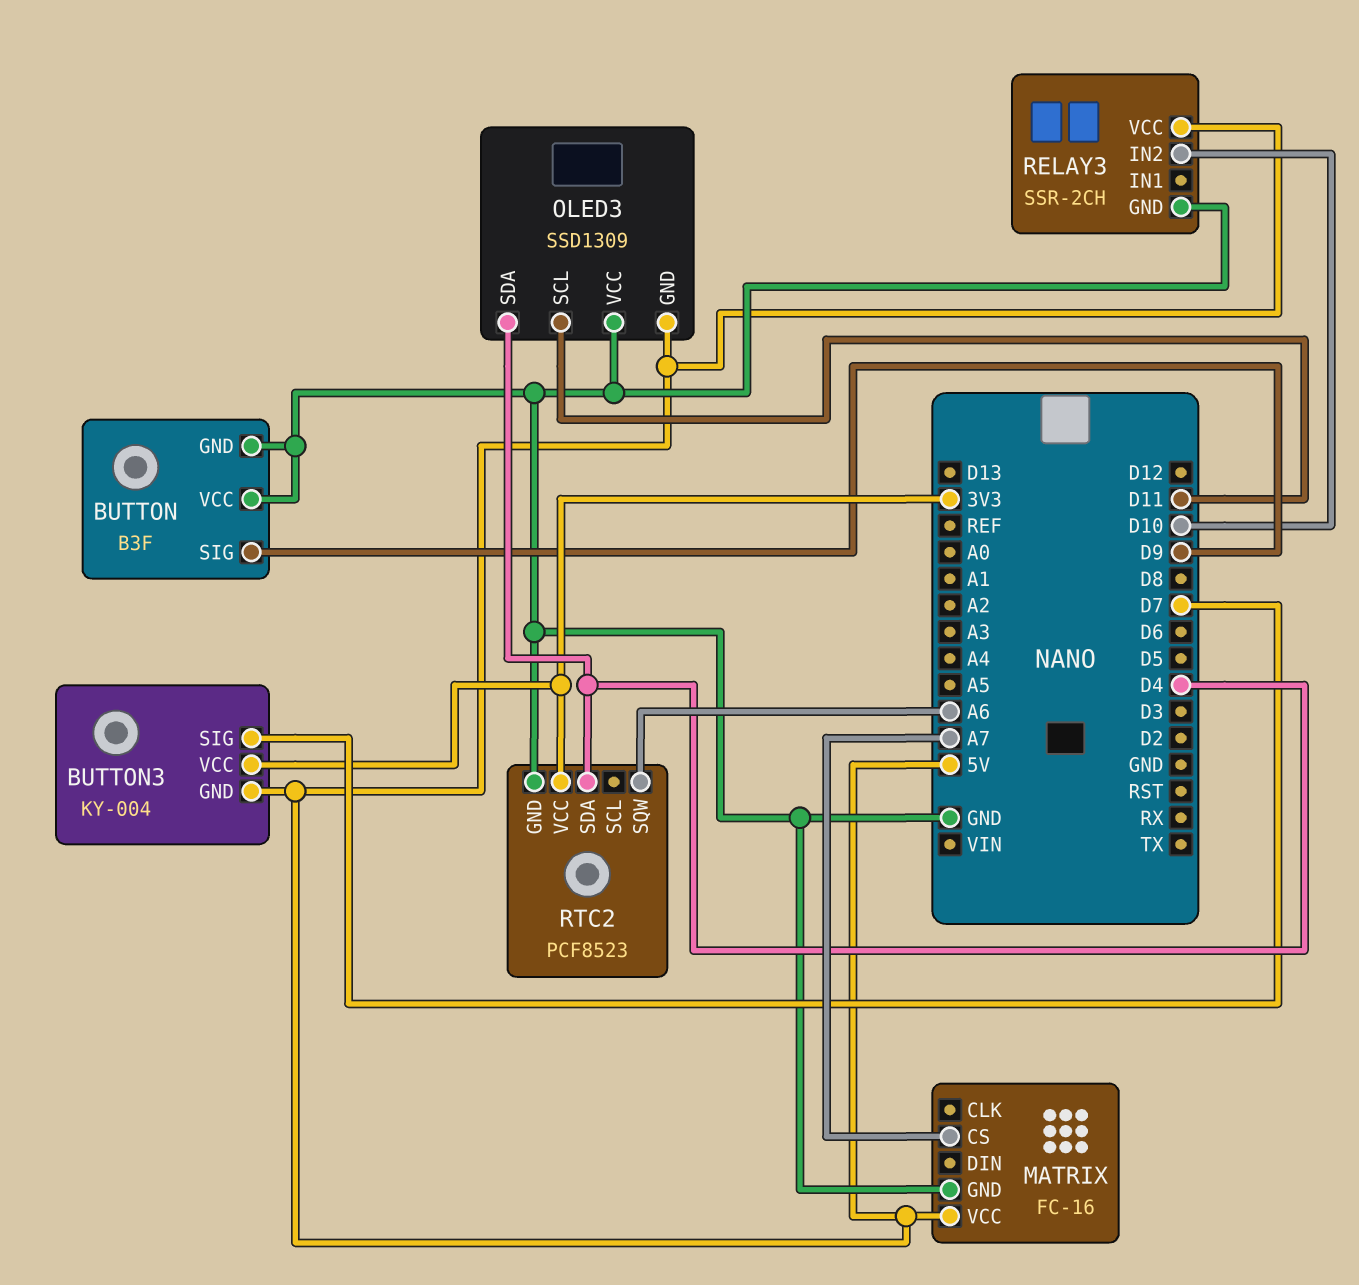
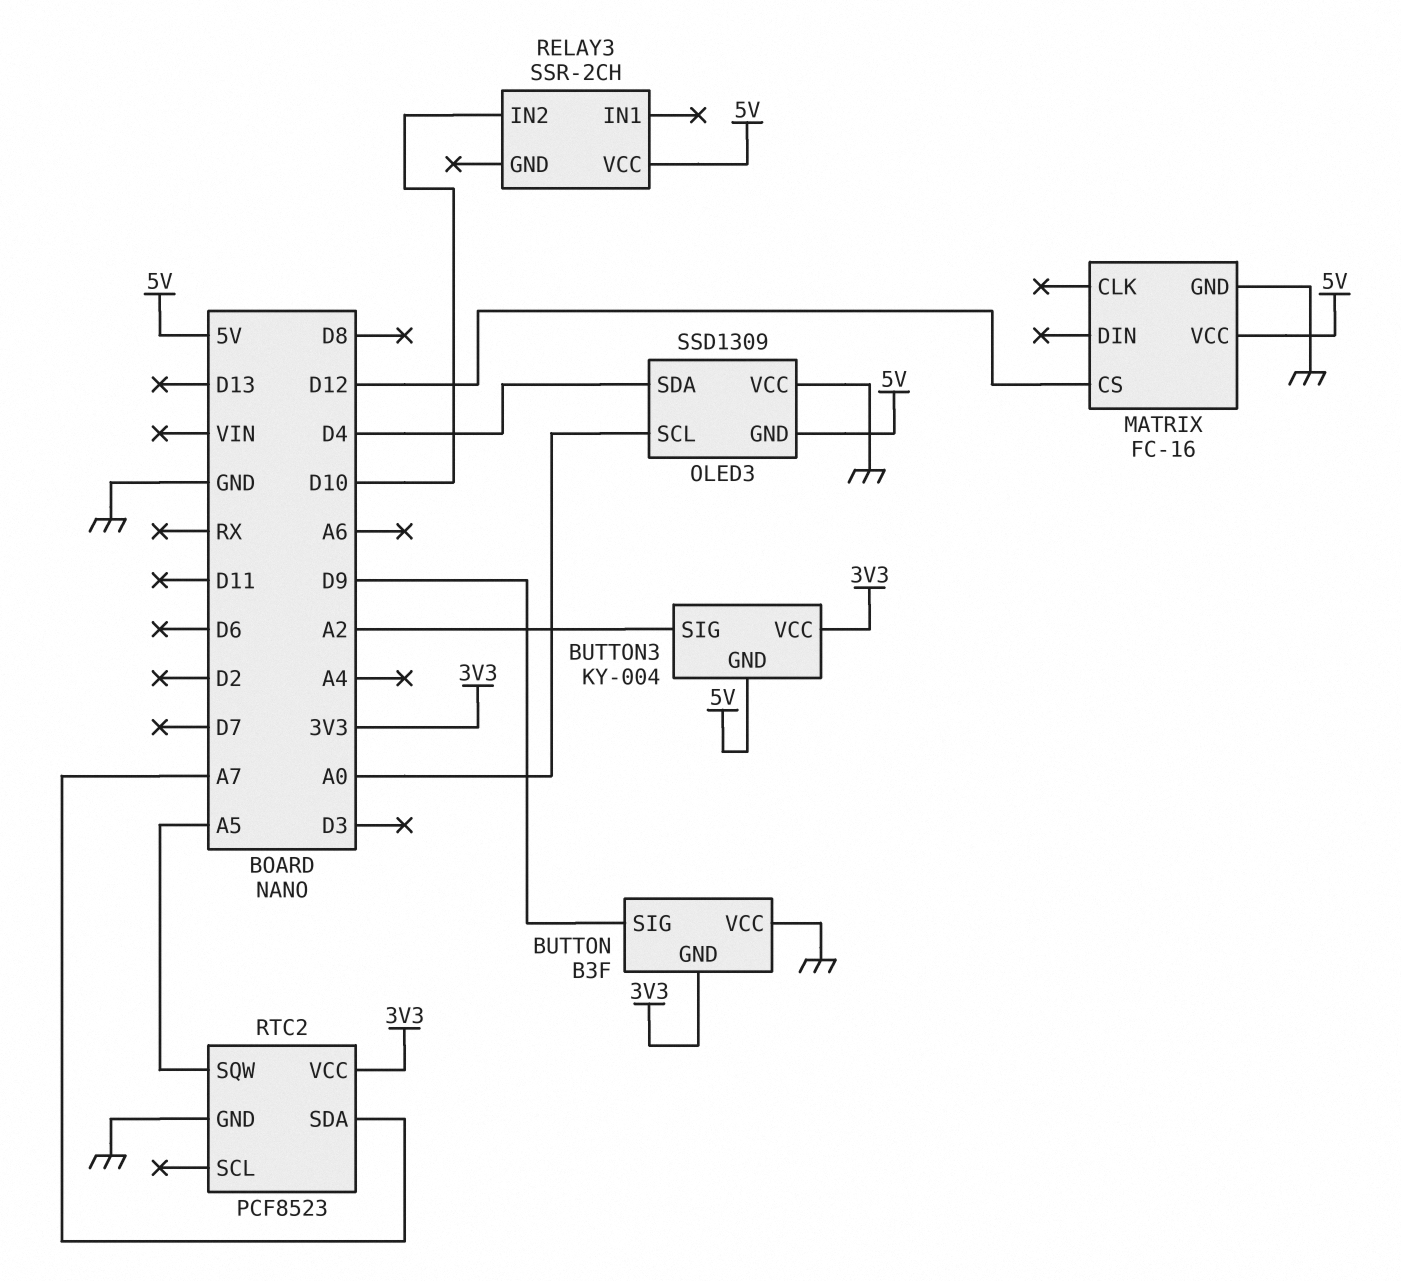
BUTTON pin GND: GND -> 3V3
BUTTON3 pin SIG: D7 -> A2
MATRIX pin CS: A7 -> D12
OLED3 pin SCL: D11 -> A0
RELAY3 pin GND: GND -> none
RTC2 pin SDA: D4 -> A7
RTC2 pin SQW: A6 -> A5

